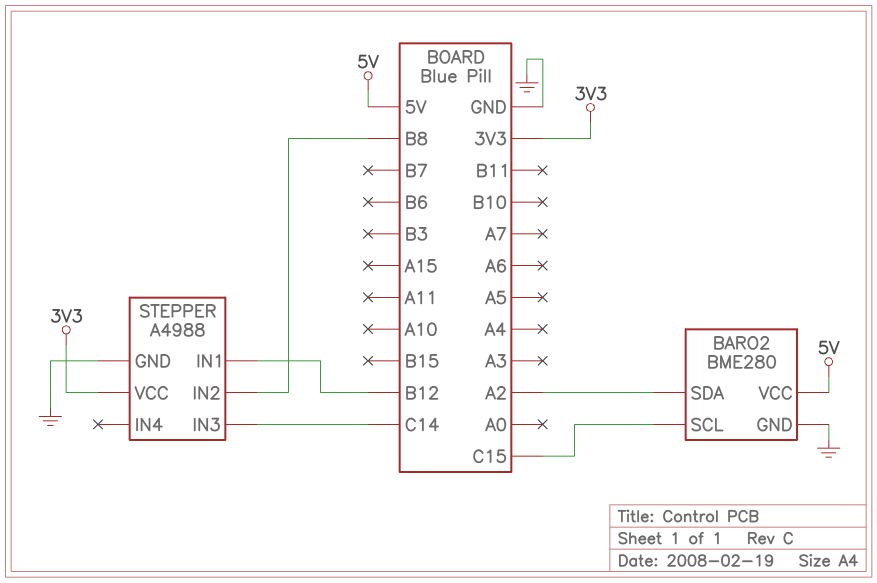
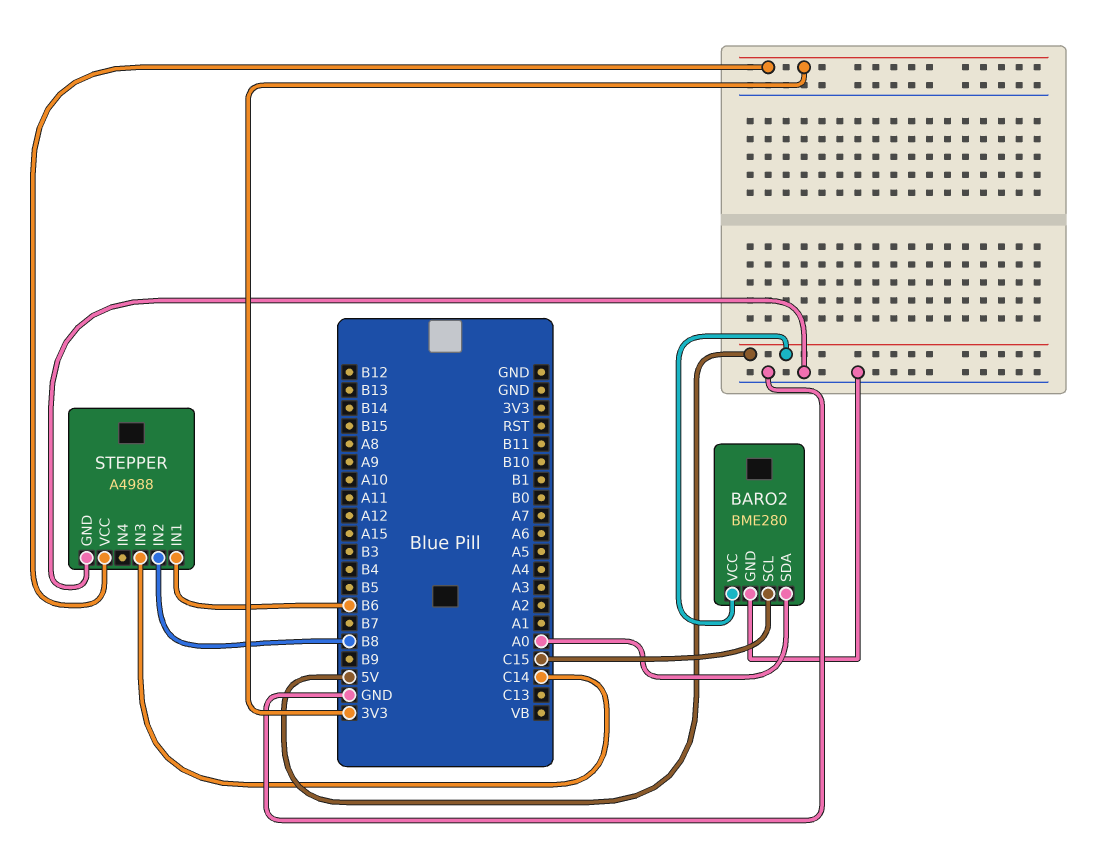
BARO2 pin SDA: A2 -> A0
STEPPER pin IN1: B12 -> B6

